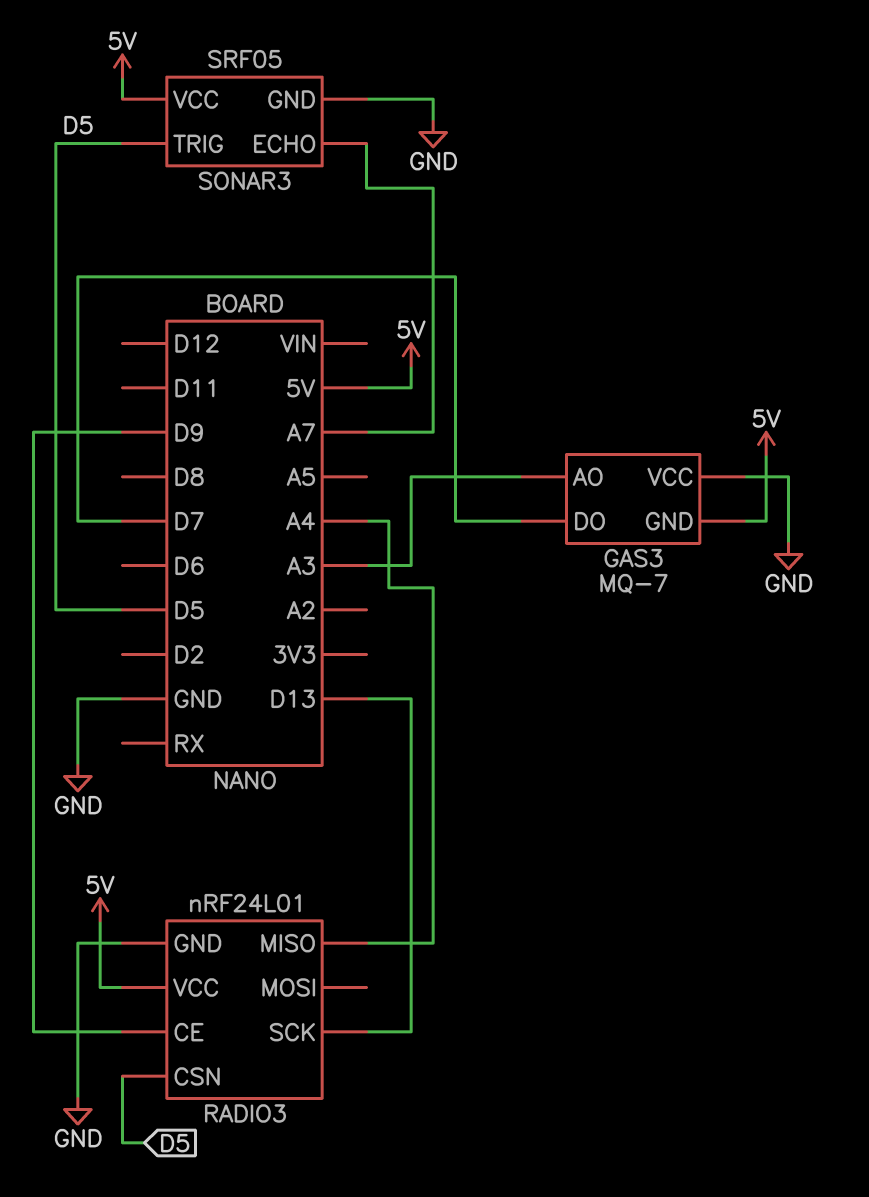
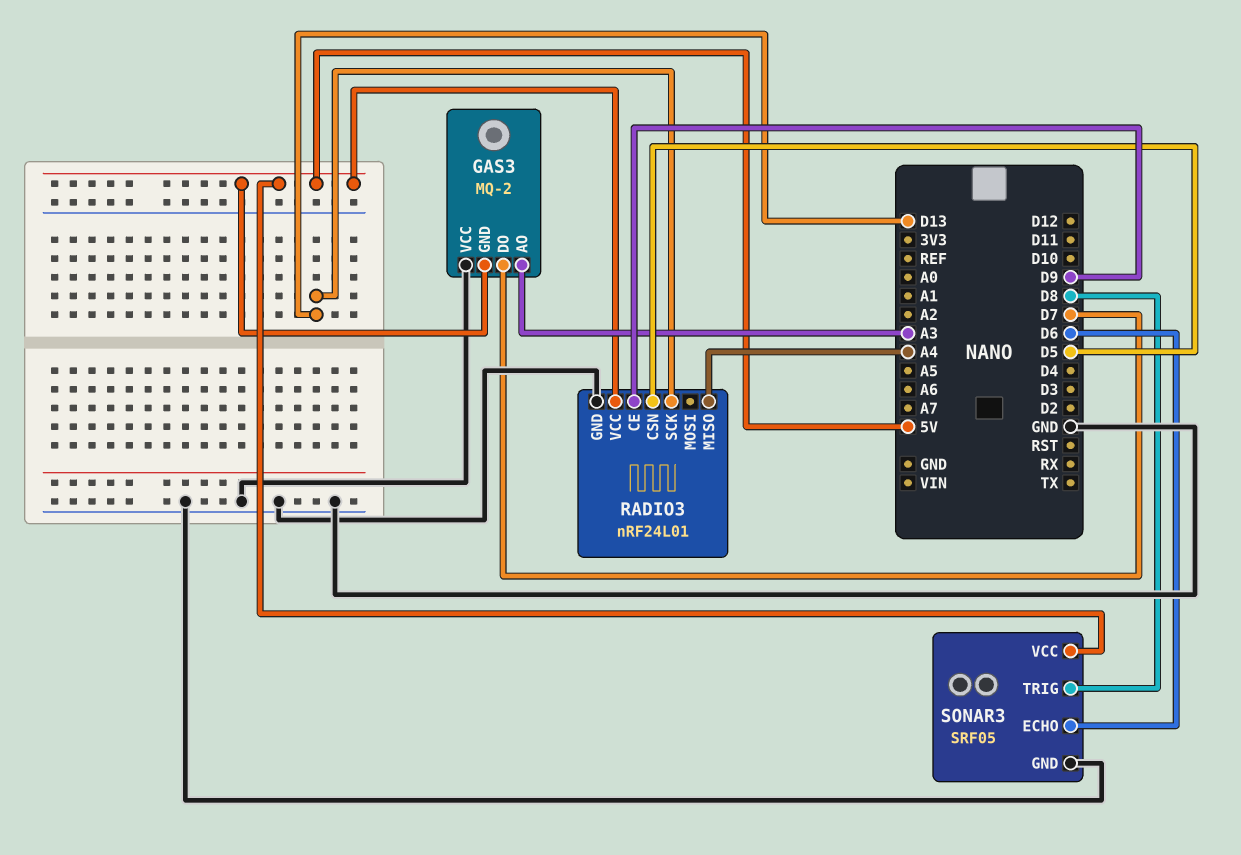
GAS3: MQ-7 -> MQ-2
SONAR3 pin ECHO: A7 -> D6
SONAR3 pin TRIG: D5 -> D8

